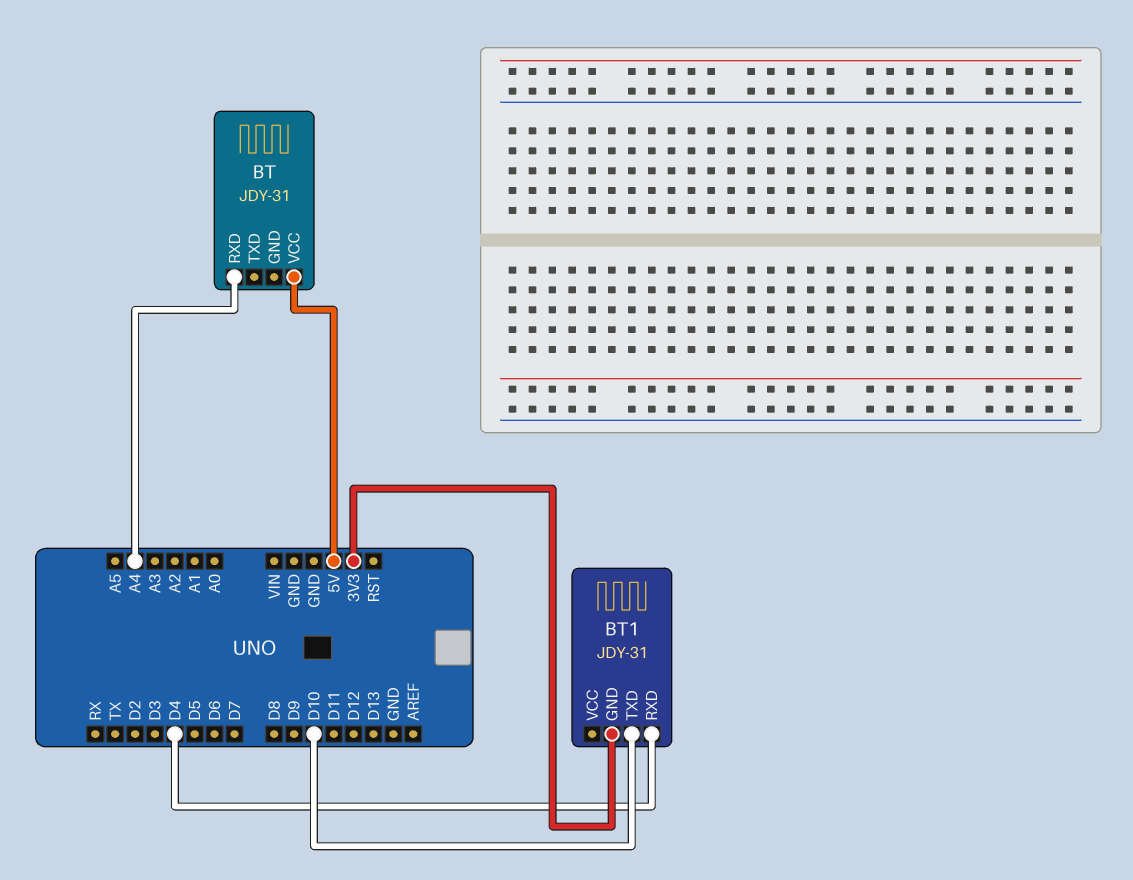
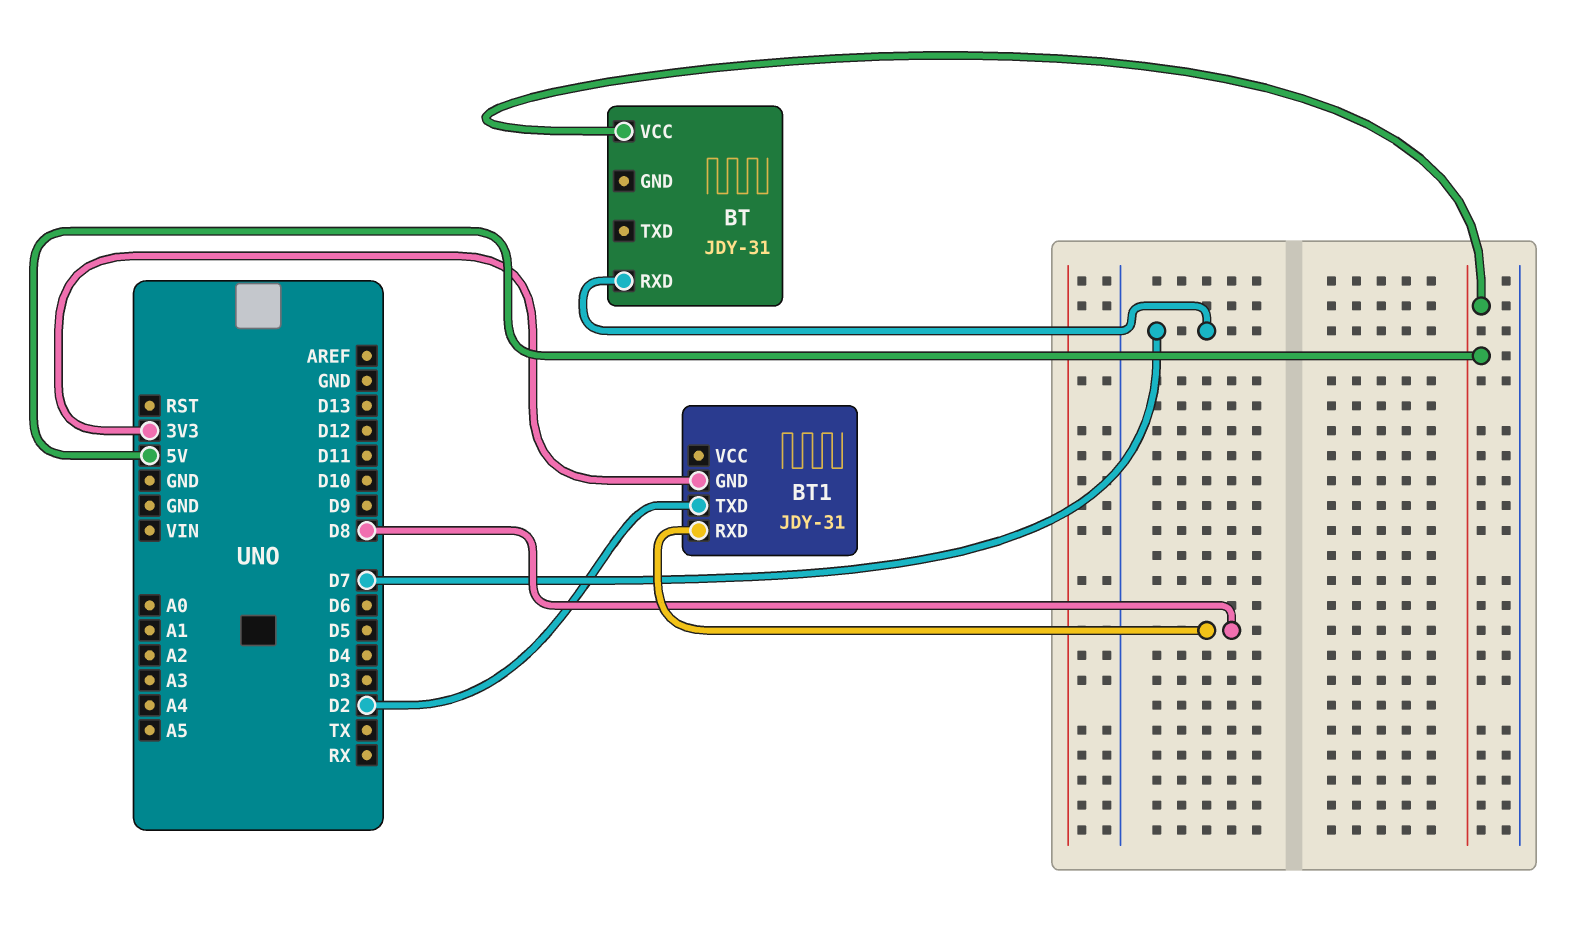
BT pin RXD: A4 -> D7
BT1 pin RXD: D4 -> D8
BT1 pin TXD: D10 -> D2

